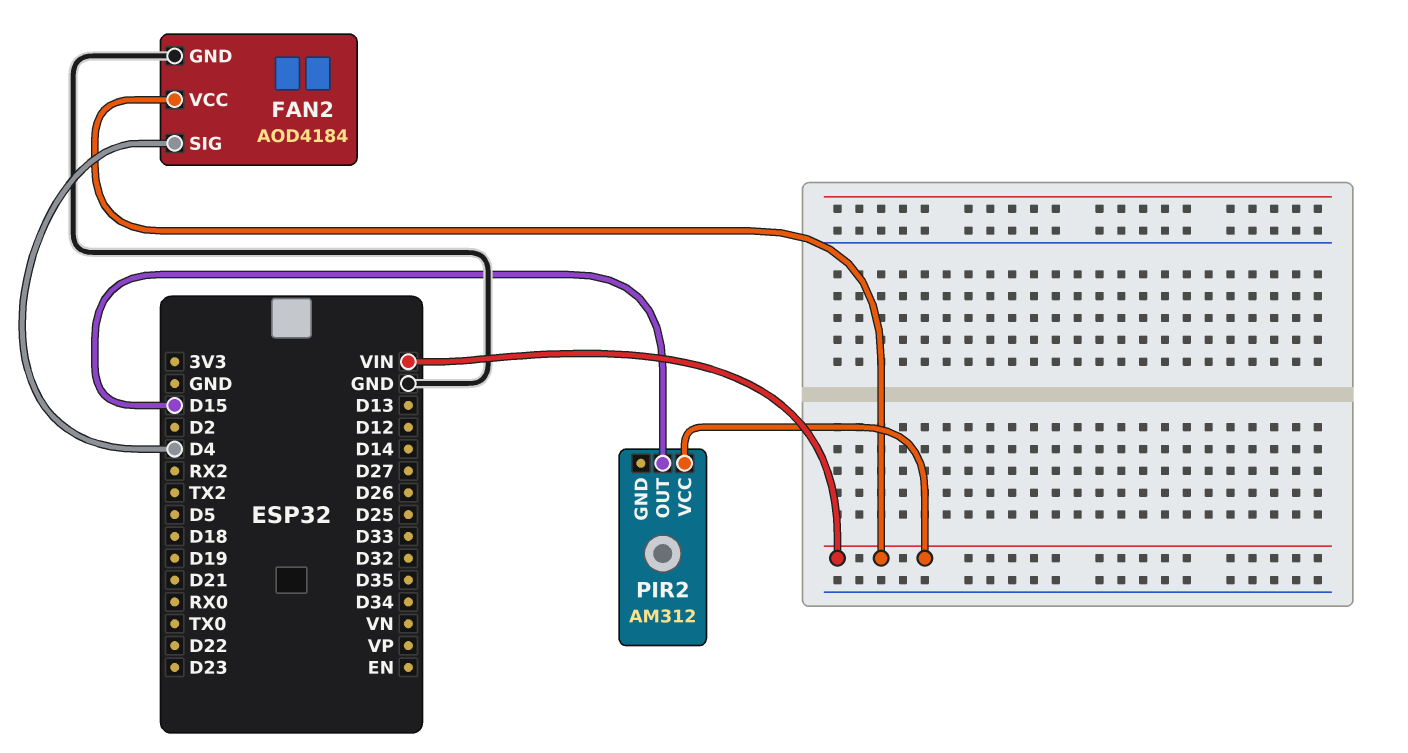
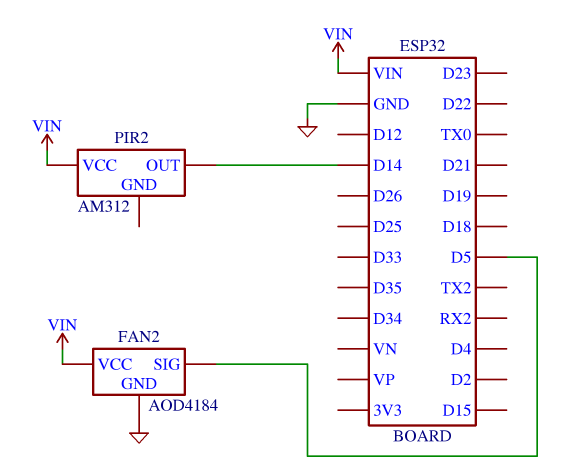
FAN2 pin SIG: D4 -> D5
PIR2 pin OUT: D15 -> D14

